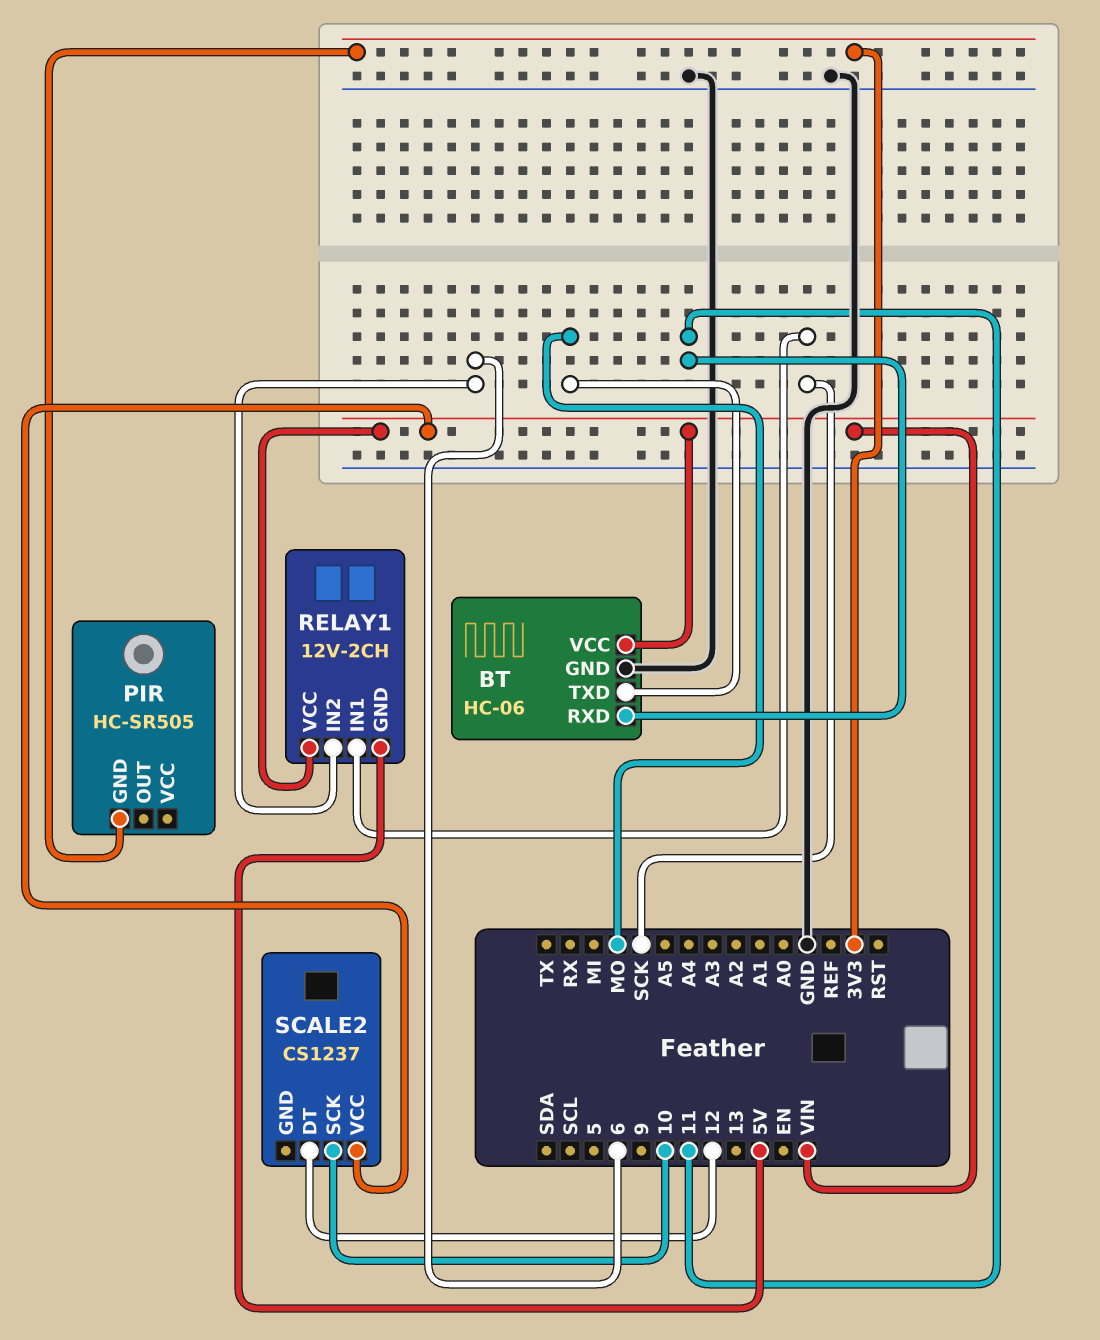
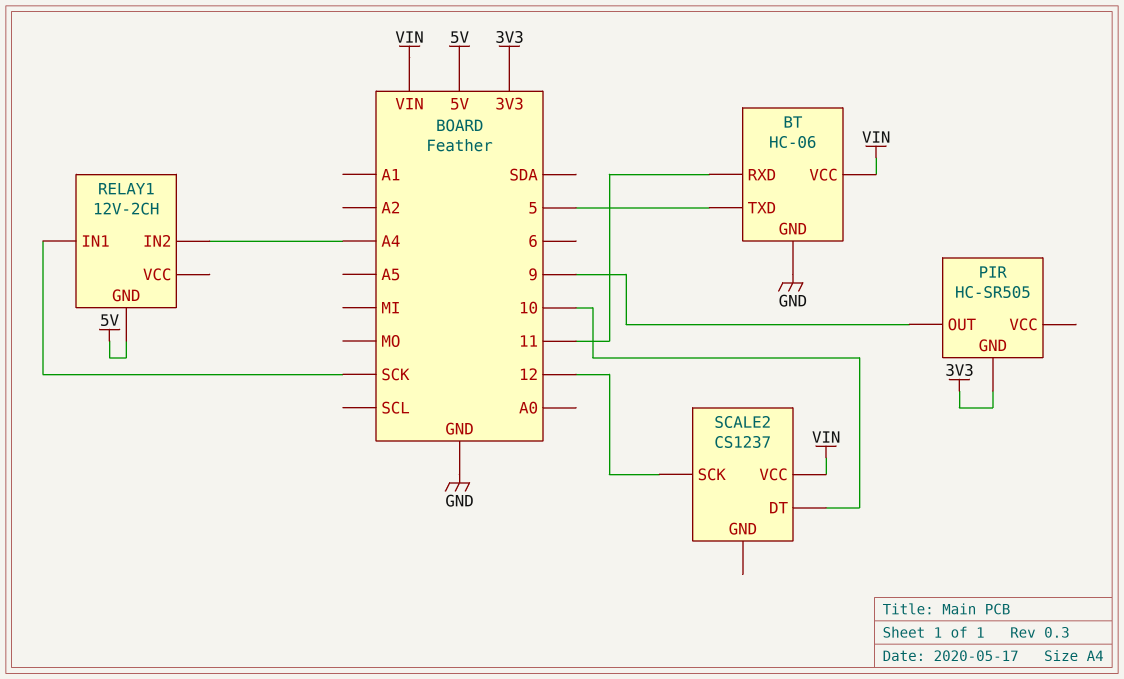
BT pin TXD: MO -> 5
PIR pin OUT: none -> 9
RELAY1 pin IN2: 6 -> A4
RELAY1 pin VCC: VIN -> none
SCALE2 pin DT: 12 -> 10
SCALE2 pin SCK: 10 -> 12

